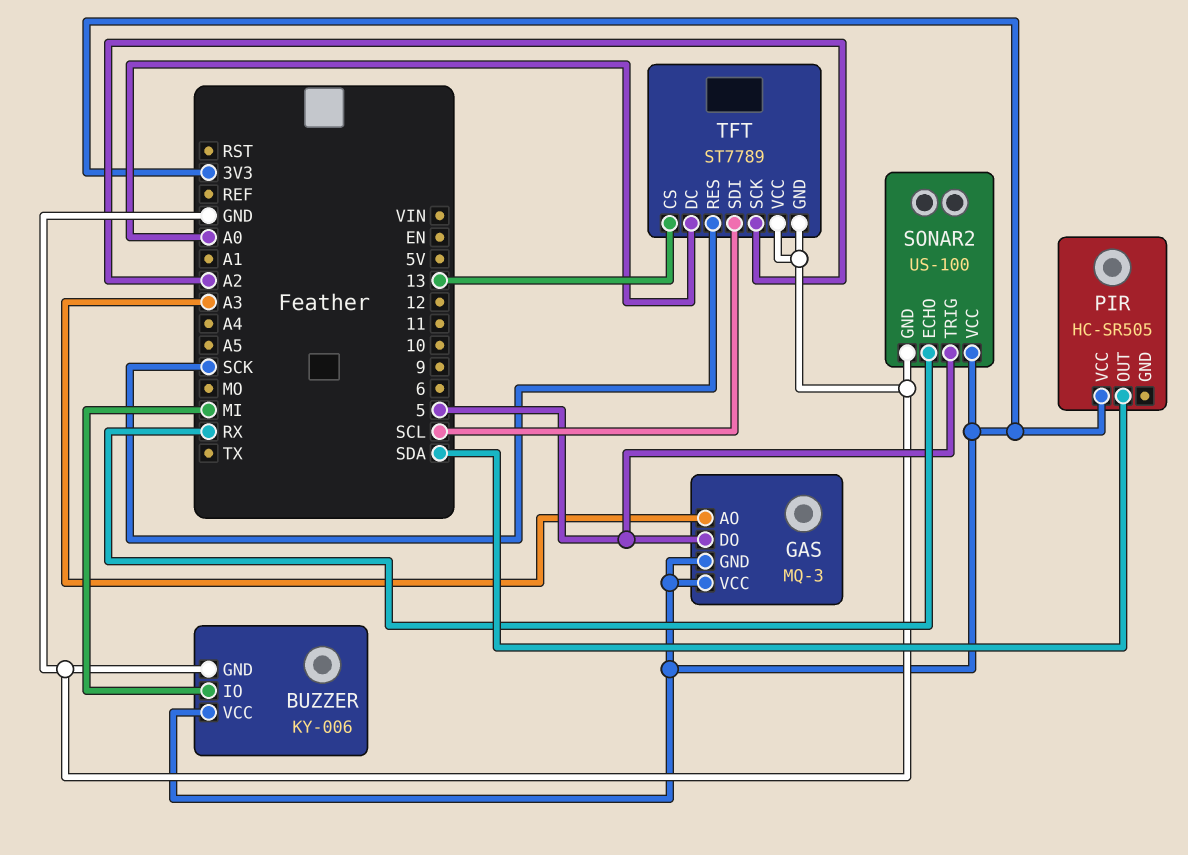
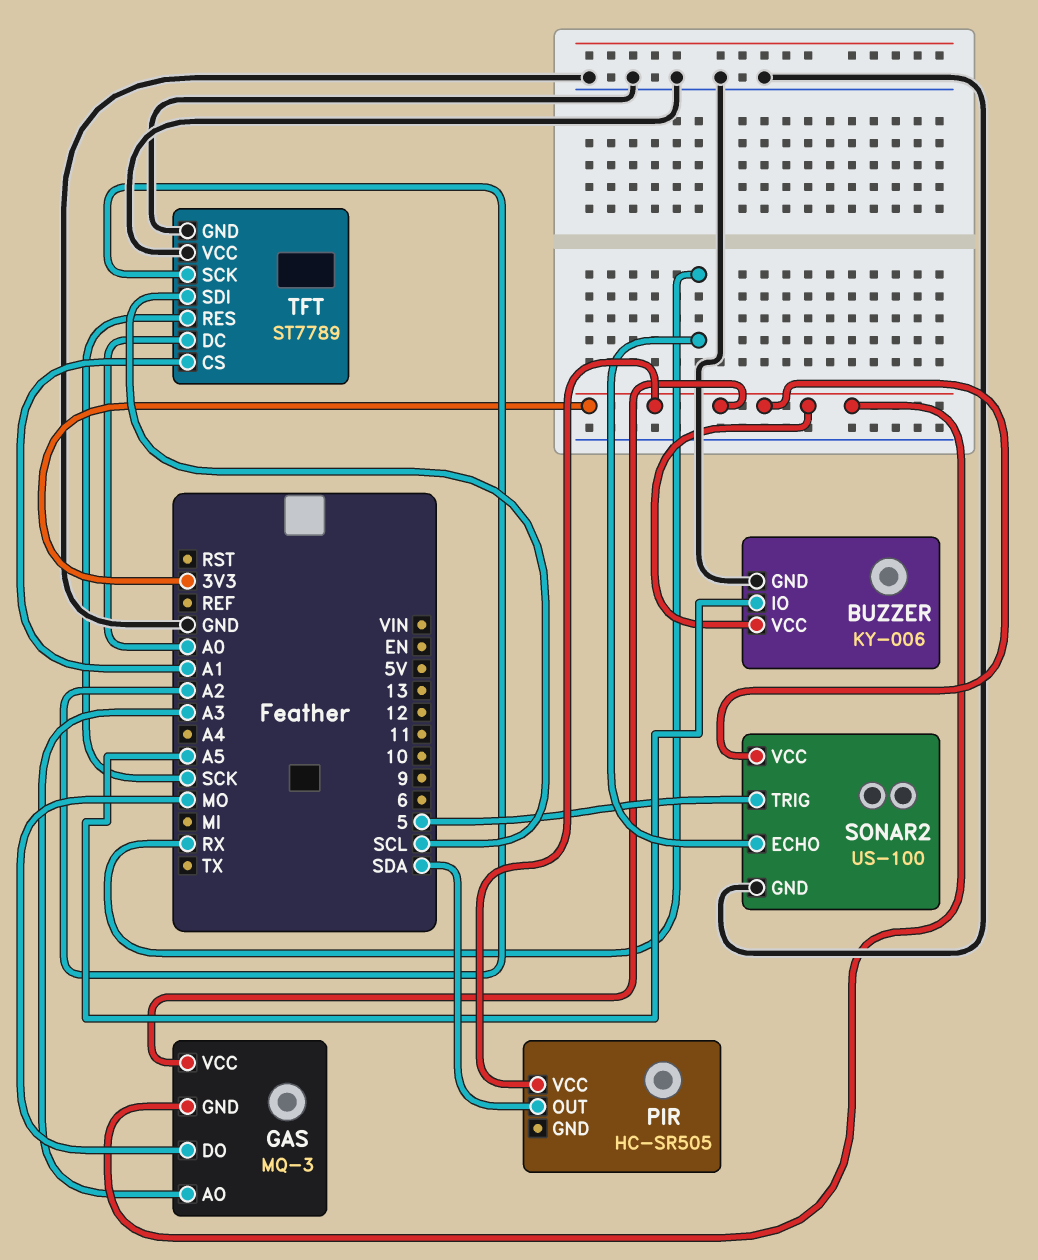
BUZZER pin IO: MI -> A5
GAS pin DO: 5 -> MO
TFT pin CS: 13 -> A1

